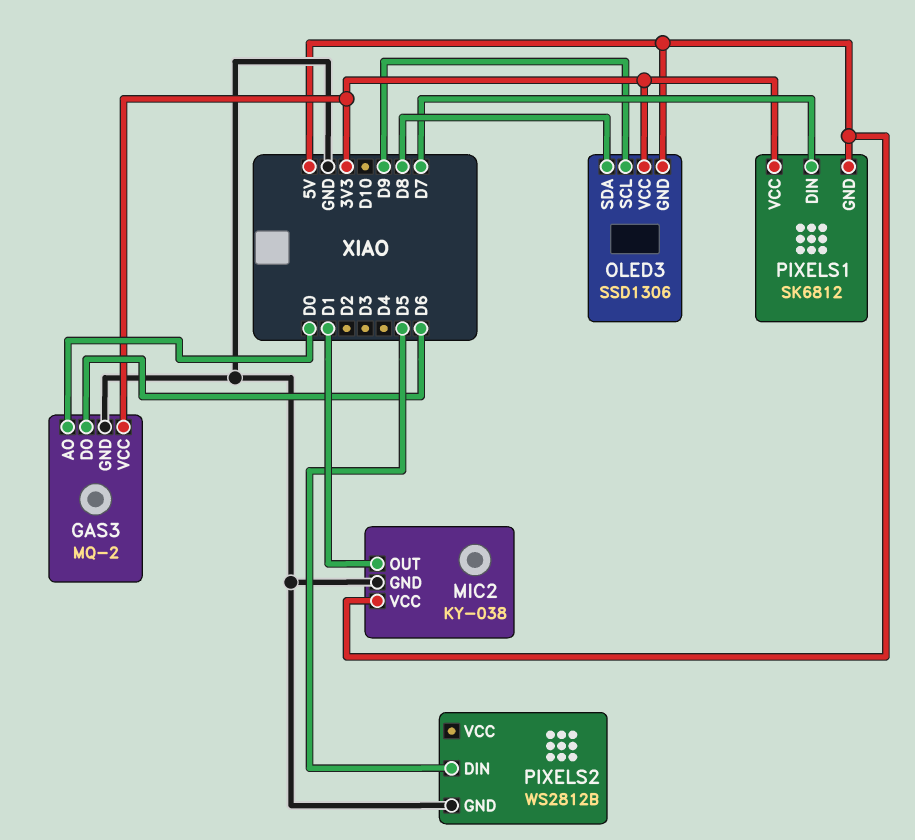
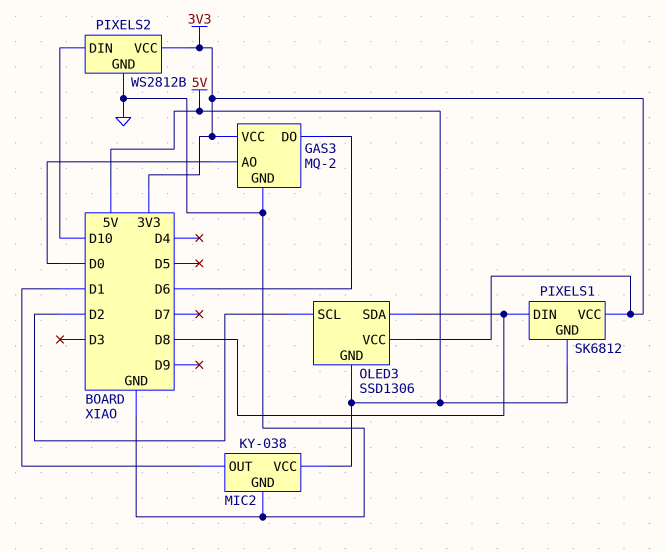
OLED3 pin SCL: D9 -> D2
PIXELS1 pin DIN: D7 -> D8
PIXELS2 pin DIN: D5 -> D10
PIXELS2 pin VCC: none -> 3V3

